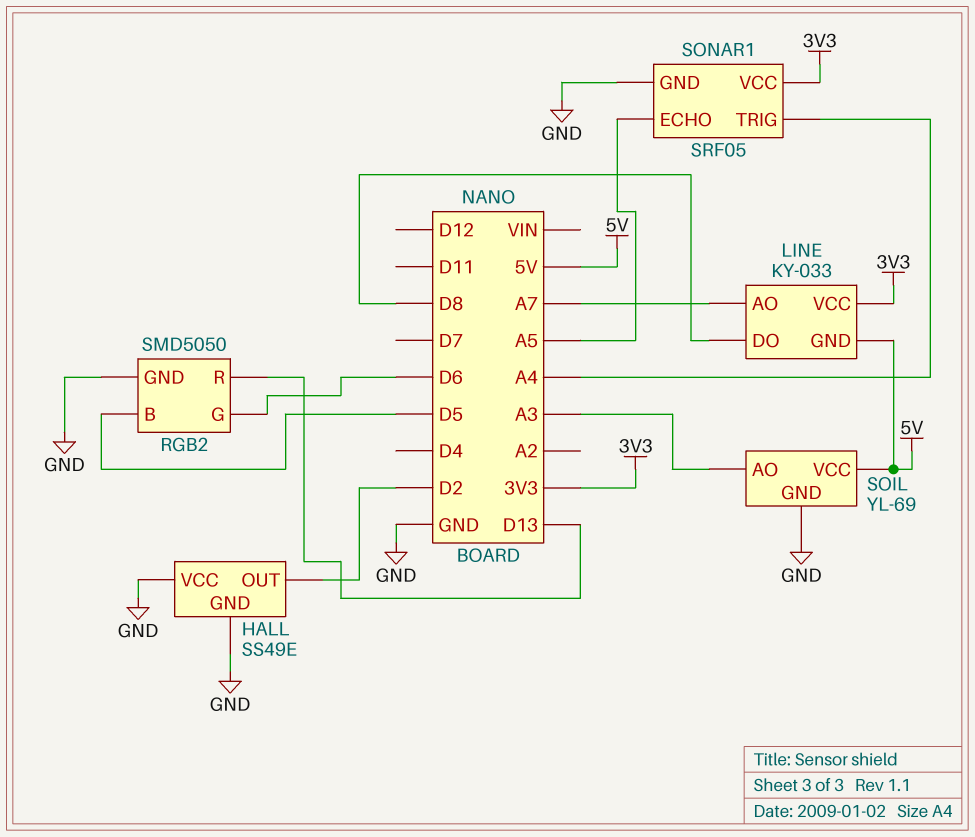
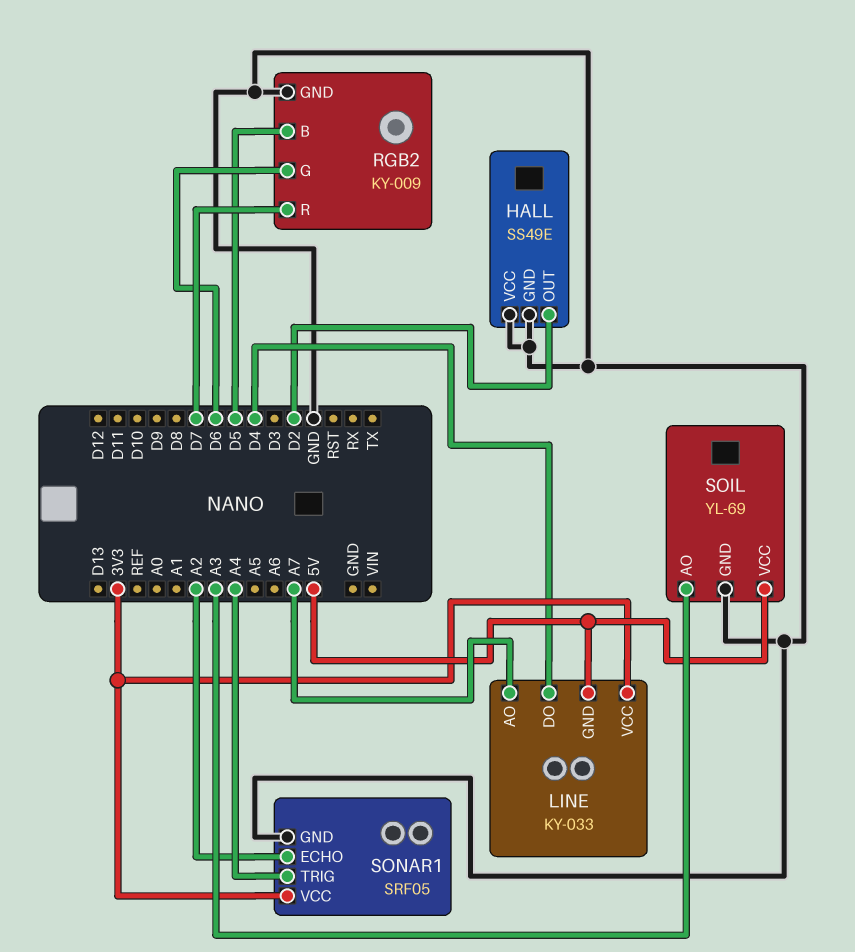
LINE pin DO: D8 -> D4
RGB2: SMD5050 -> KY-009
RGB2 pin R: D13 -> D7
SONAR1 pin ECHO: A5 -> A2

